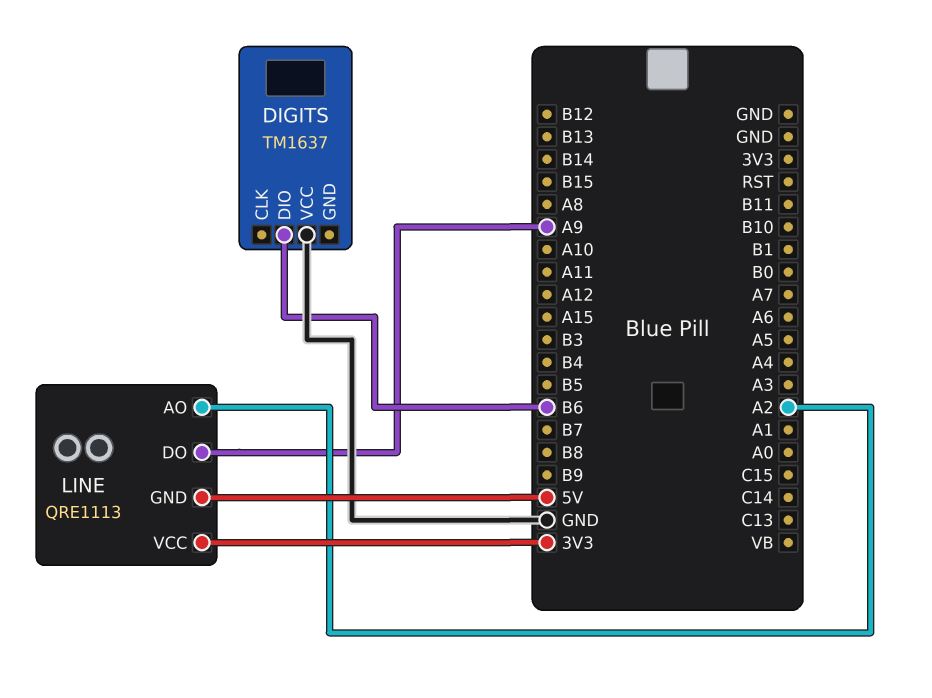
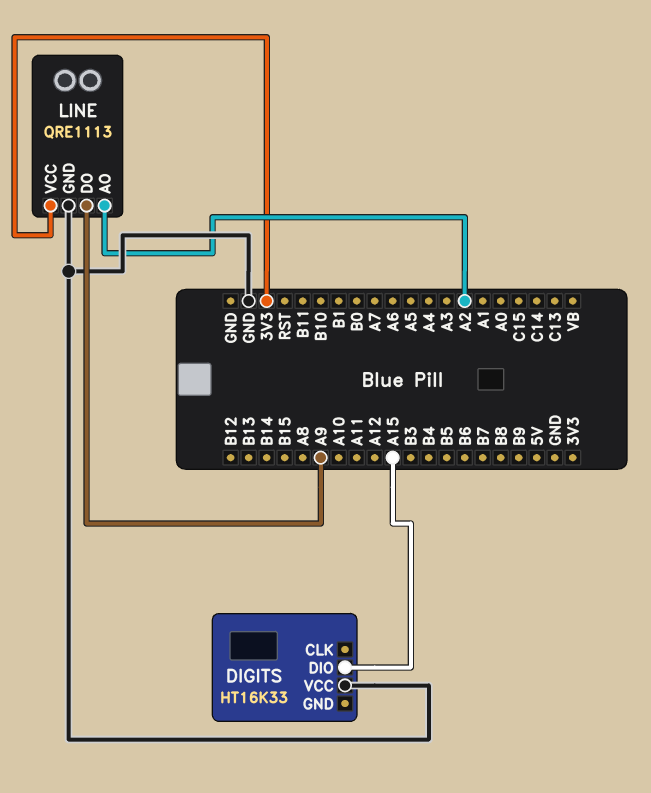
DIGITS: TM1637 -> HT16K33
DIGITS pin DIO: B6 -> A15
LINE pin GND: 5V -> GND

